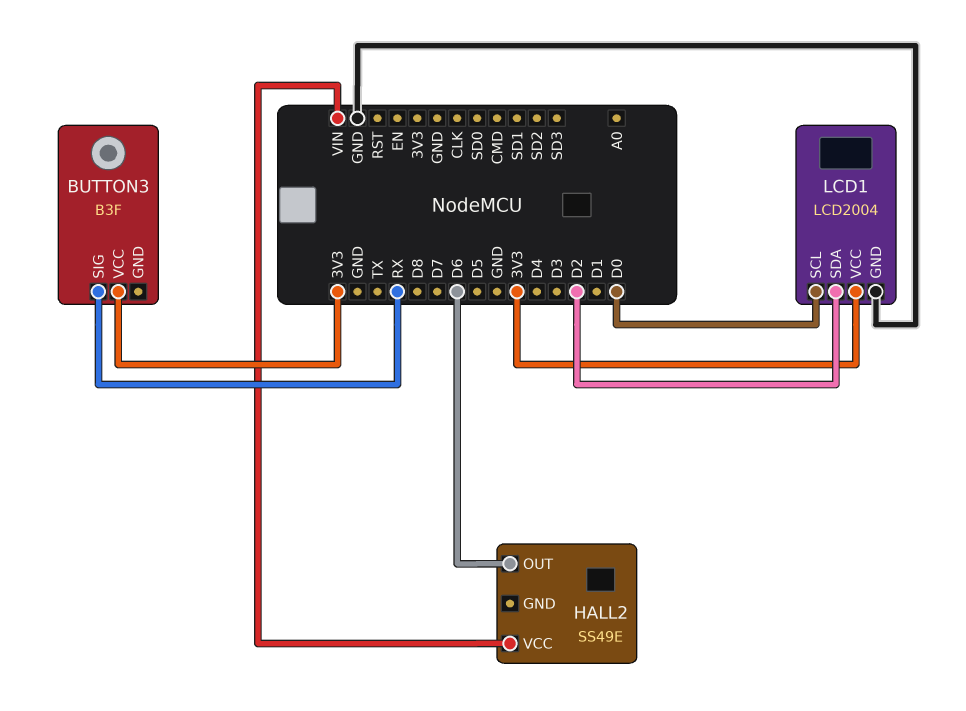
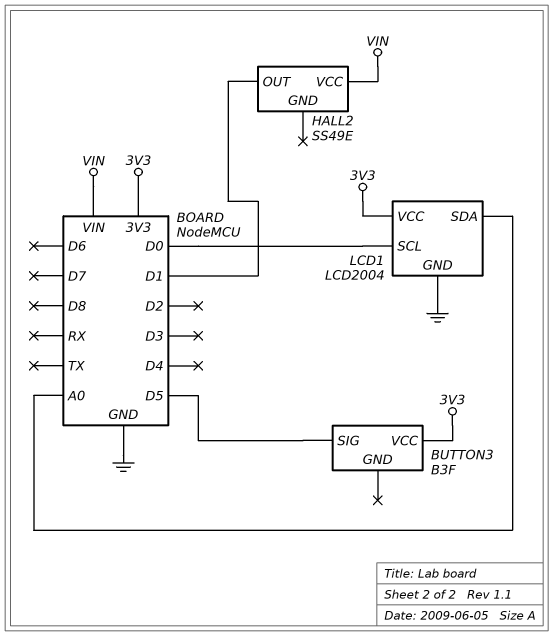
BUTTON3 pin SIG: RX -> D5
HALL2 pin OUT: D6 -> D1
LCD1 pin SDA: D2 -> A0

